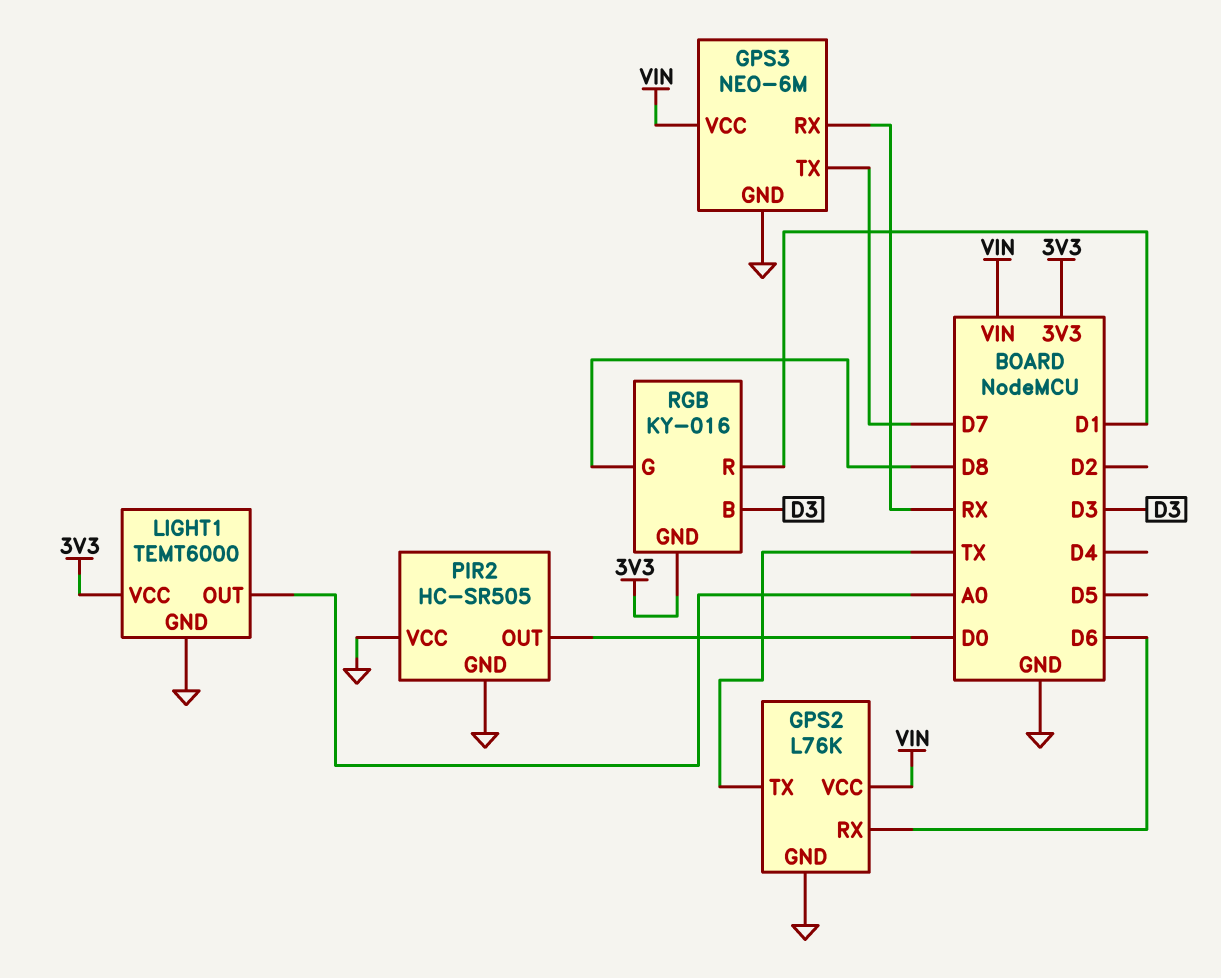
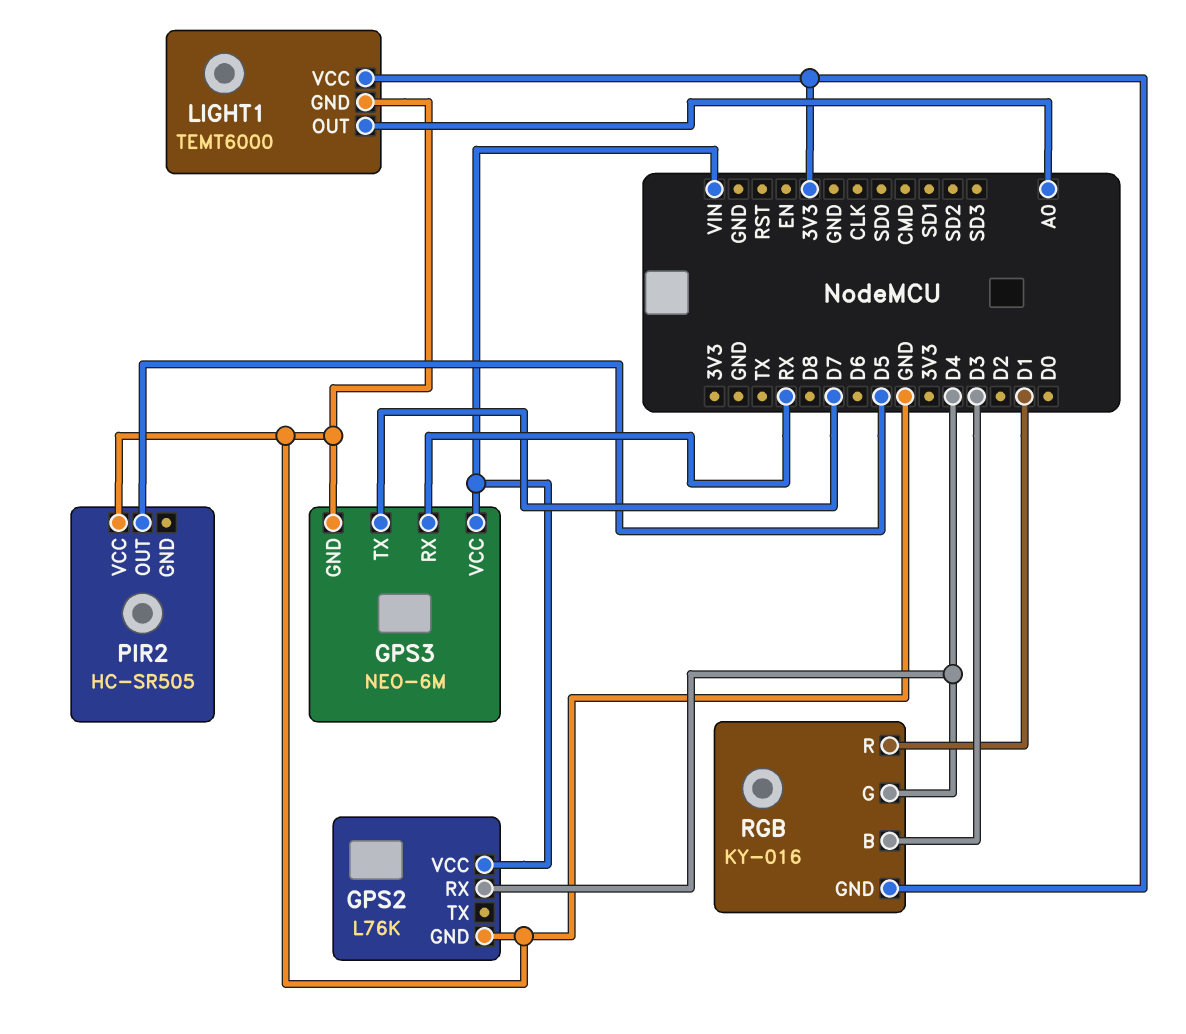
GPS2 pin RX: D6 -> D4
GPS2 pin TX: TX -> none
PIR2 pin GND: GND -> none
PIR2 pin OUT: D0 -> D5
RGB pin G: D8 -> D4

